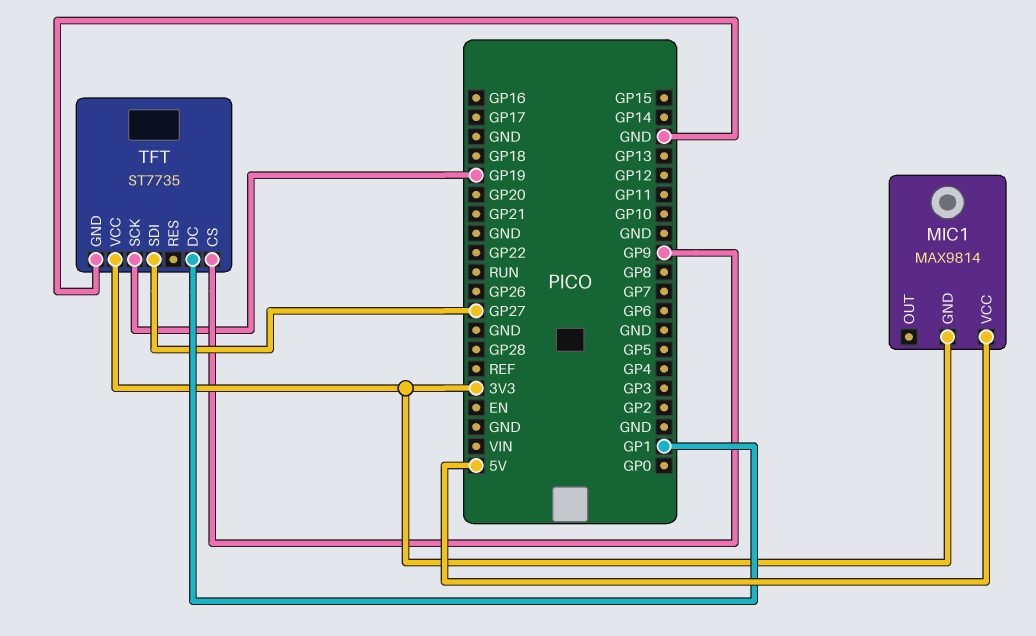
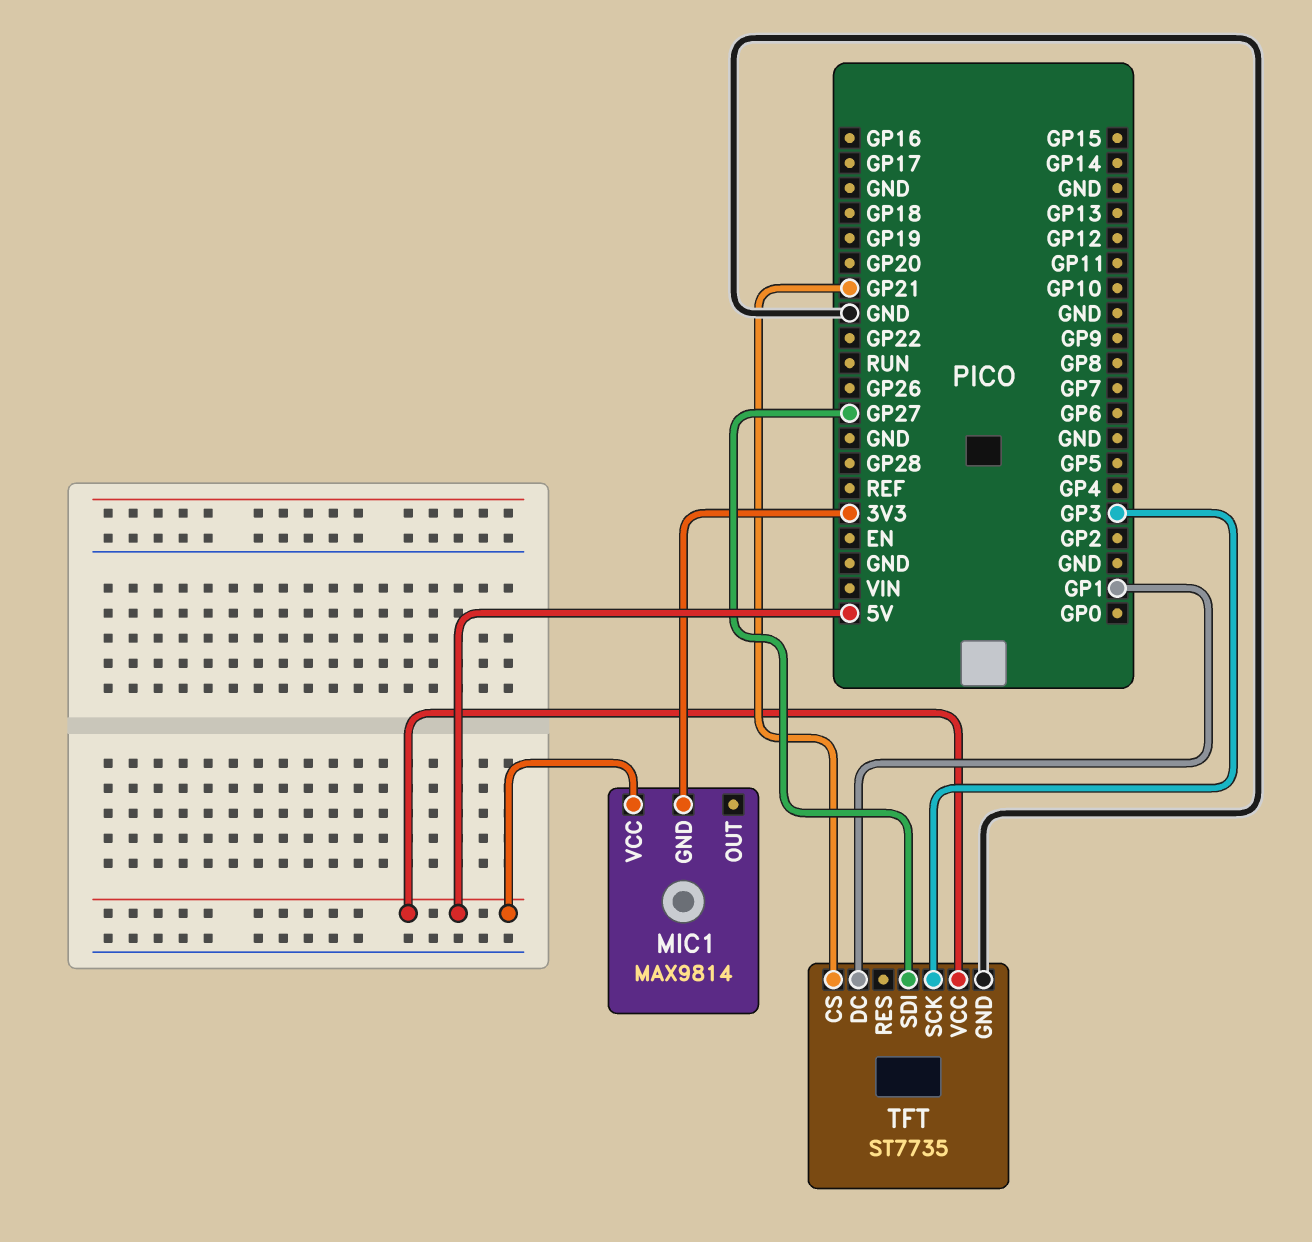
TFT pin CS: GP9 -> GP21
TFT pin SCK: GP19 -> GP3
TFT pin VCC: 3V3 -> 5V

